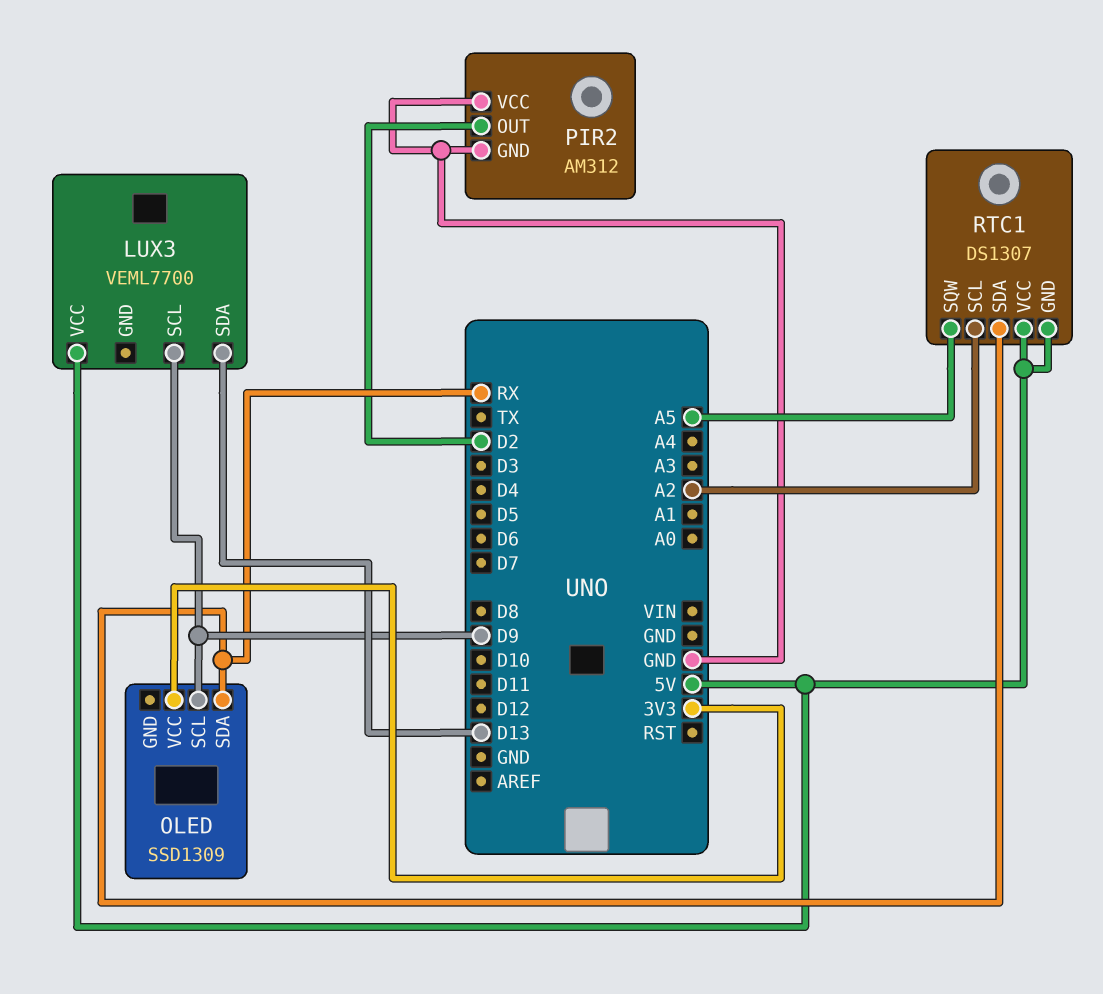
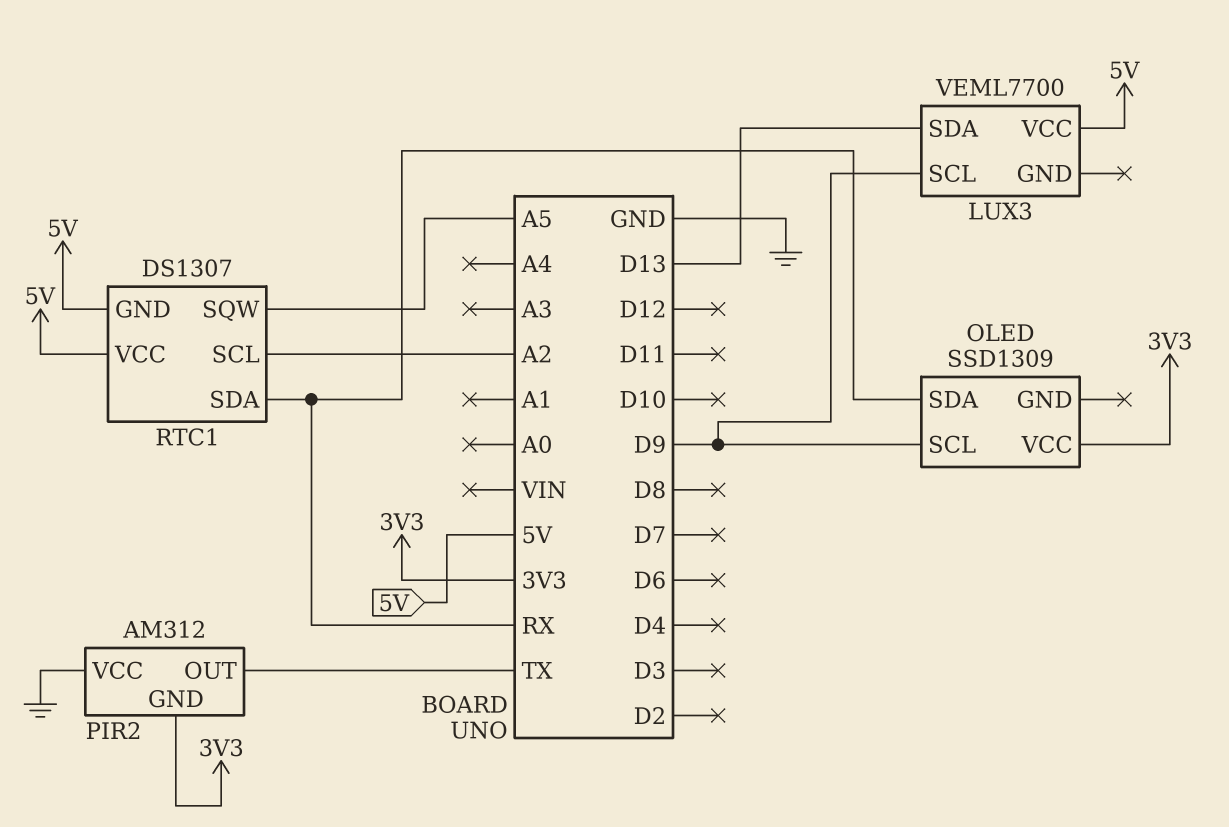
PIR2 pin GND: GND -> 3V3
PIR2 pin OUT: D2 -> TX

